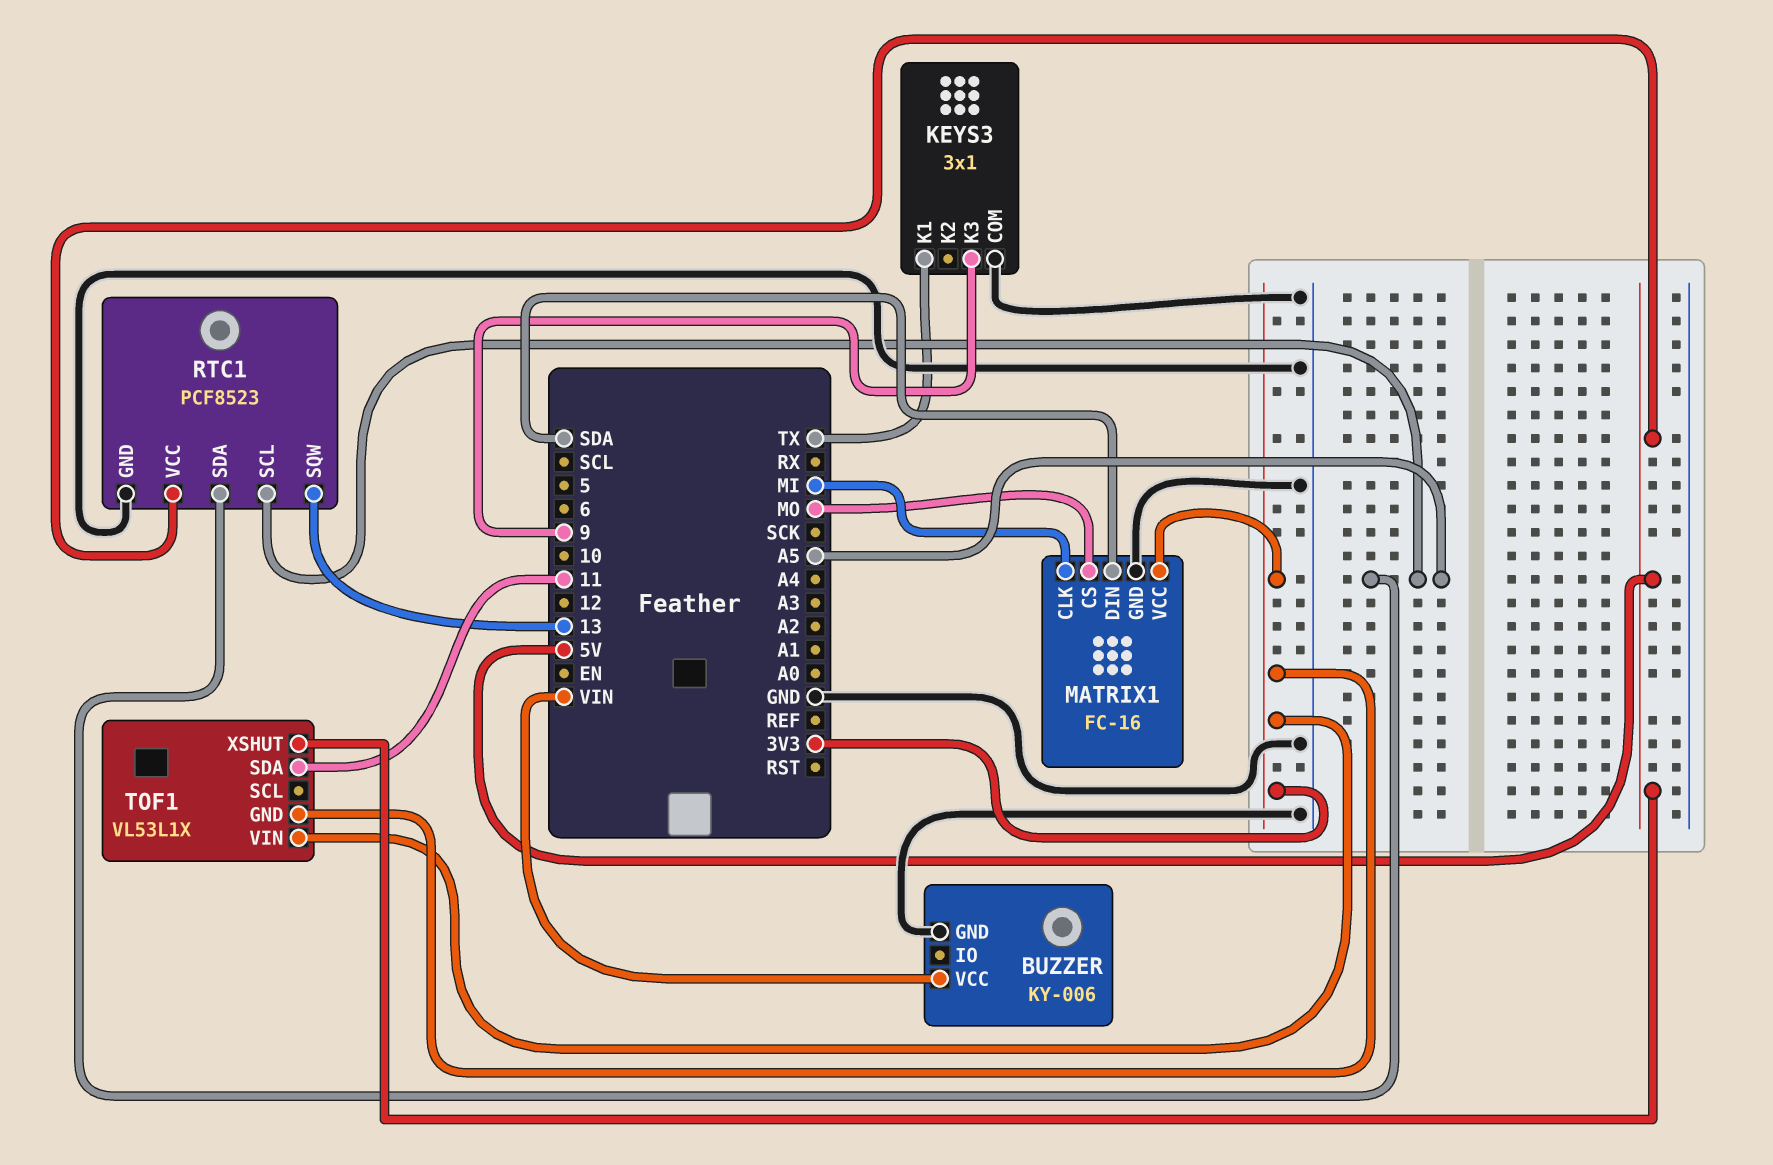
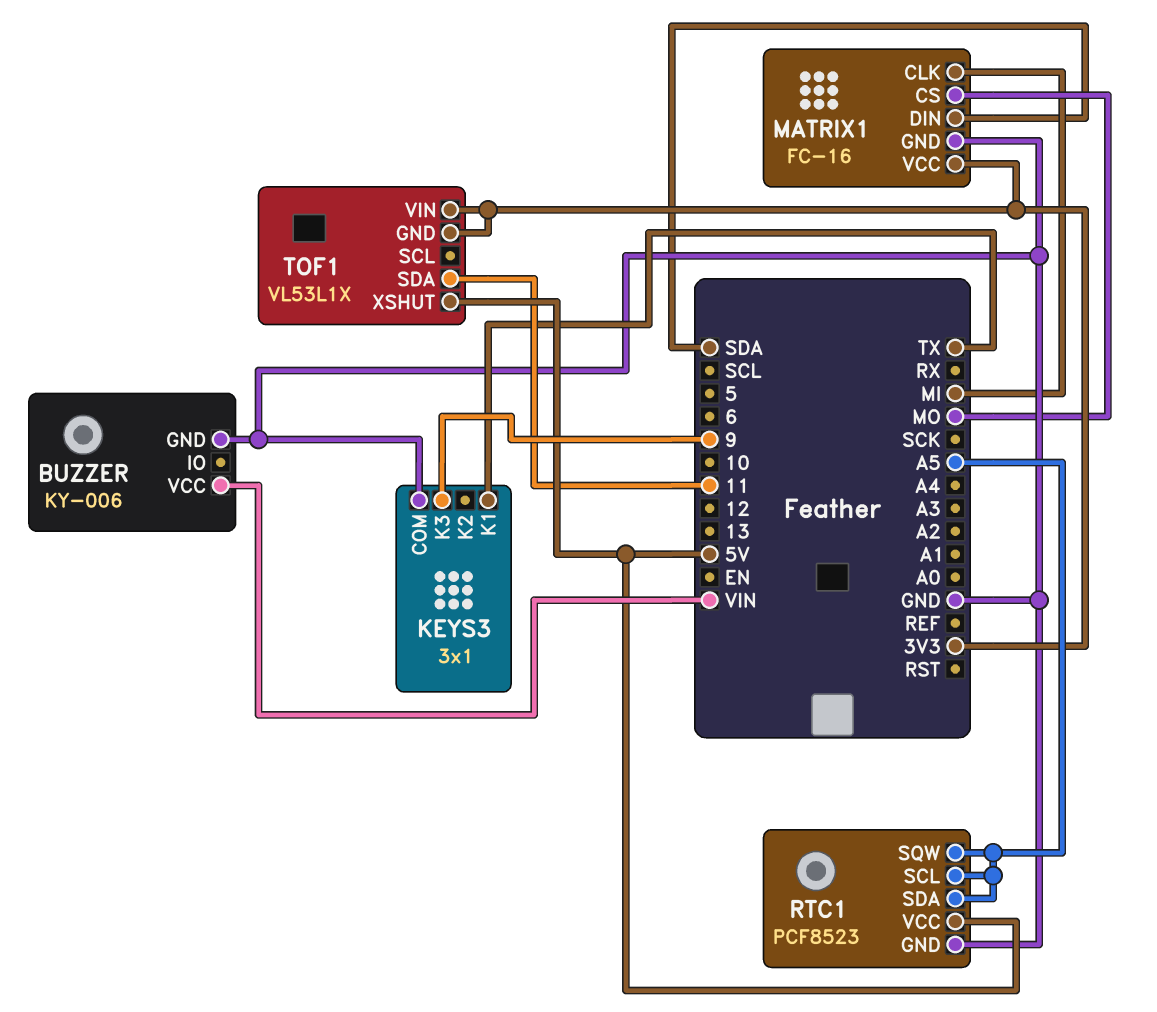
RTC1 pin SQW: 13 -> A5

